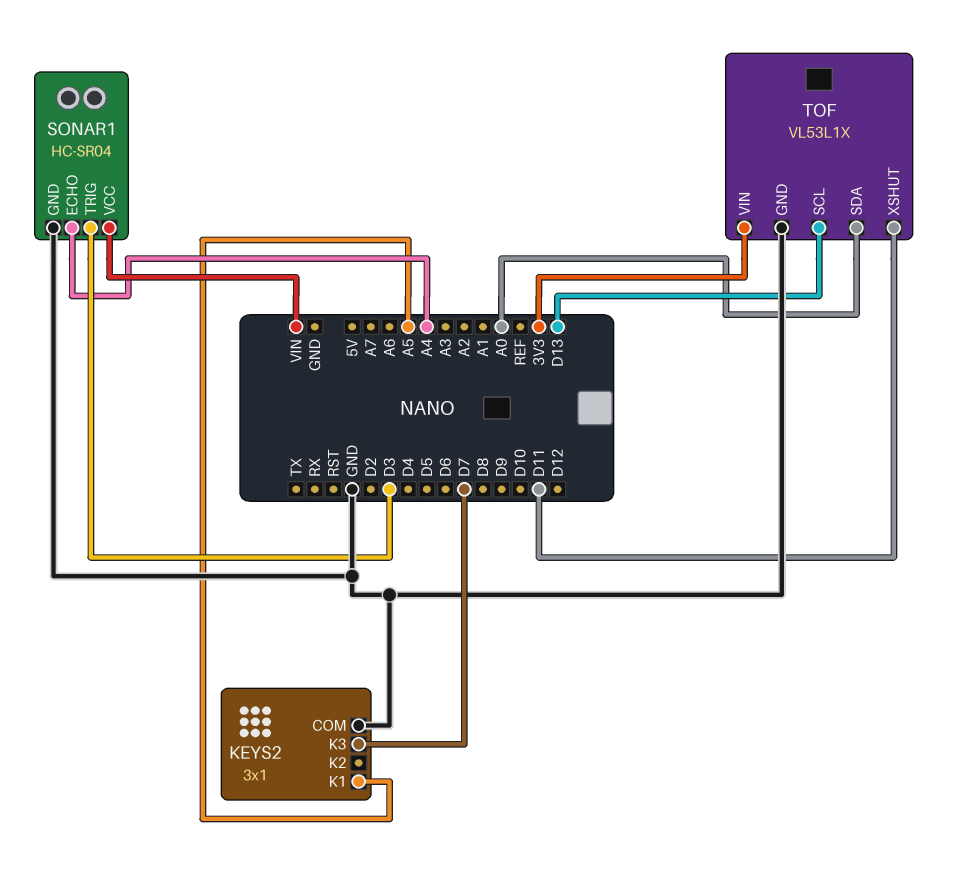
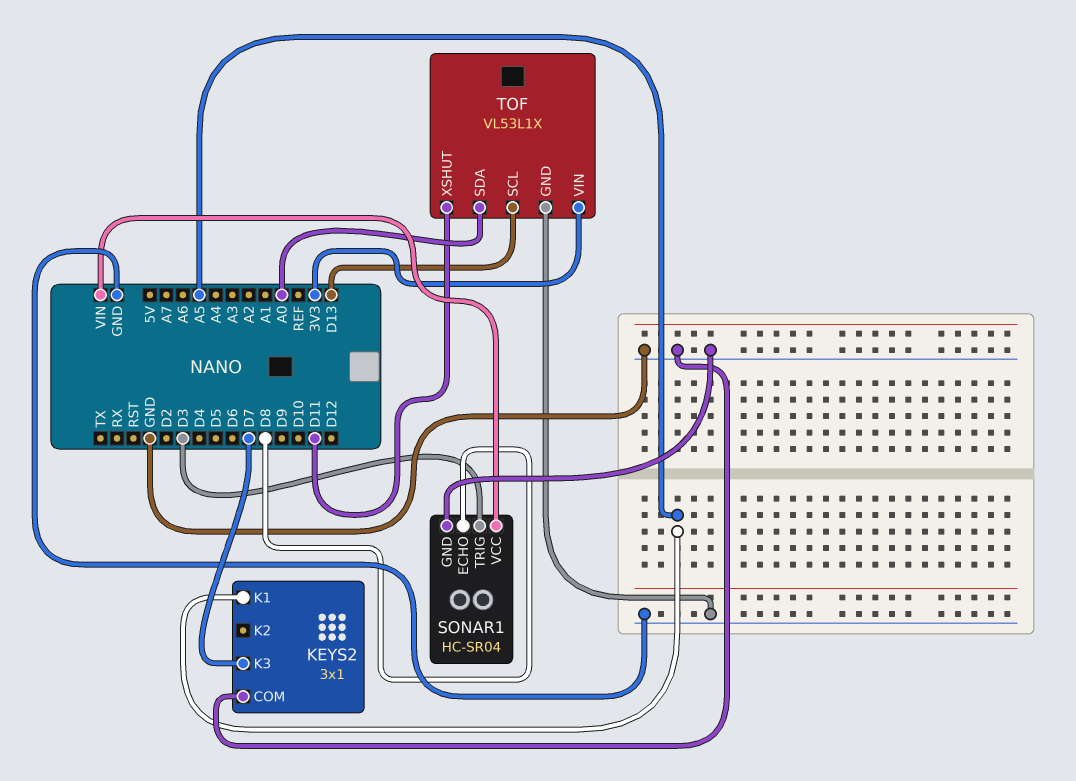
SONAR1 pin ECHO: A4 -> D8

